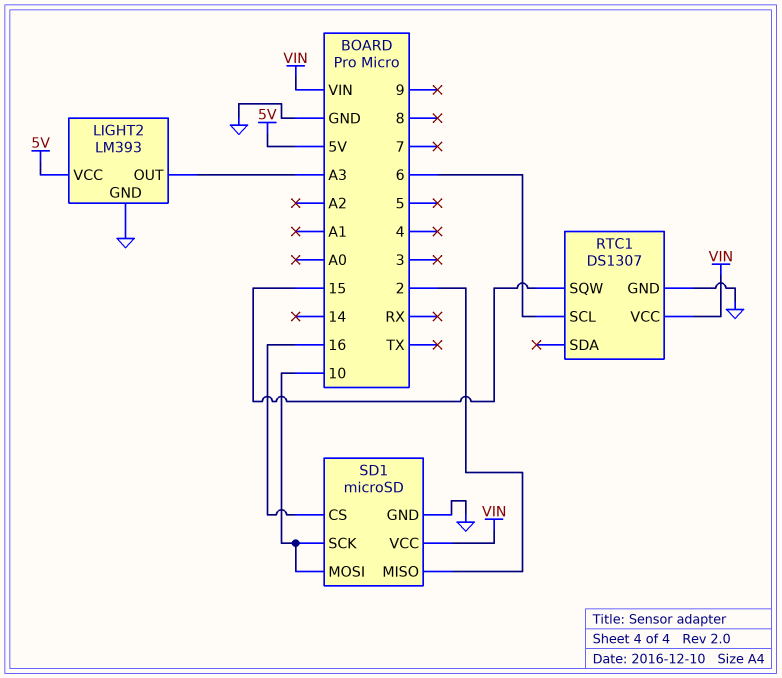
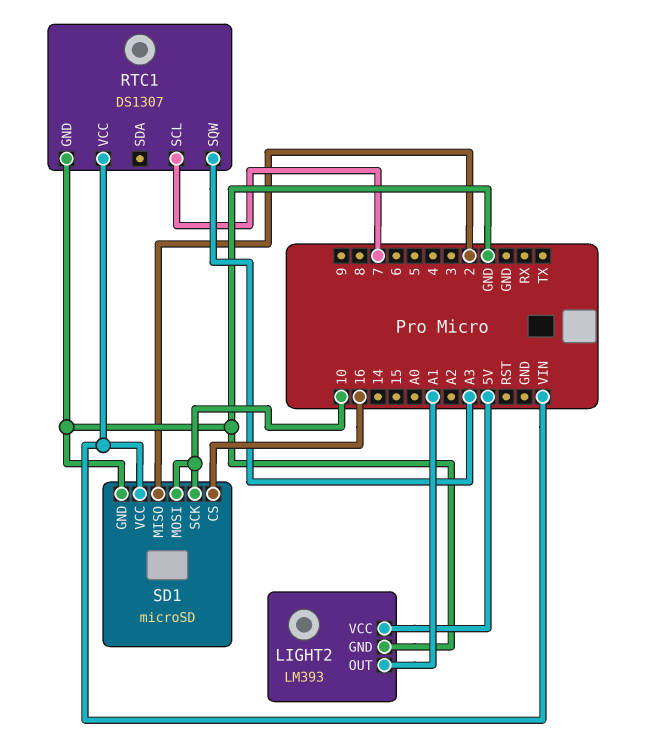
LIGHT2 pin OUT: A3 -> A1
RTC1 pin SCL: 6 -> 7
RTC1 pin SQW: 15 -> A3

